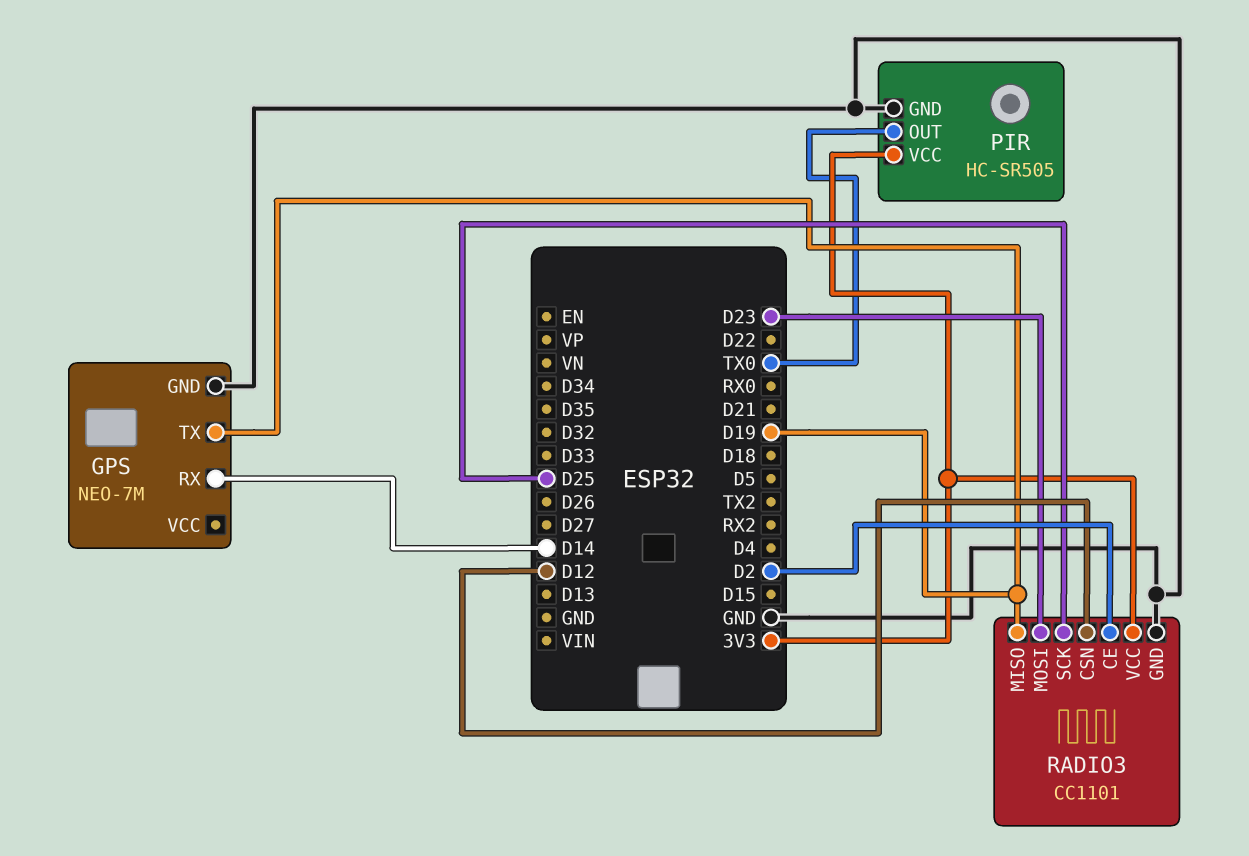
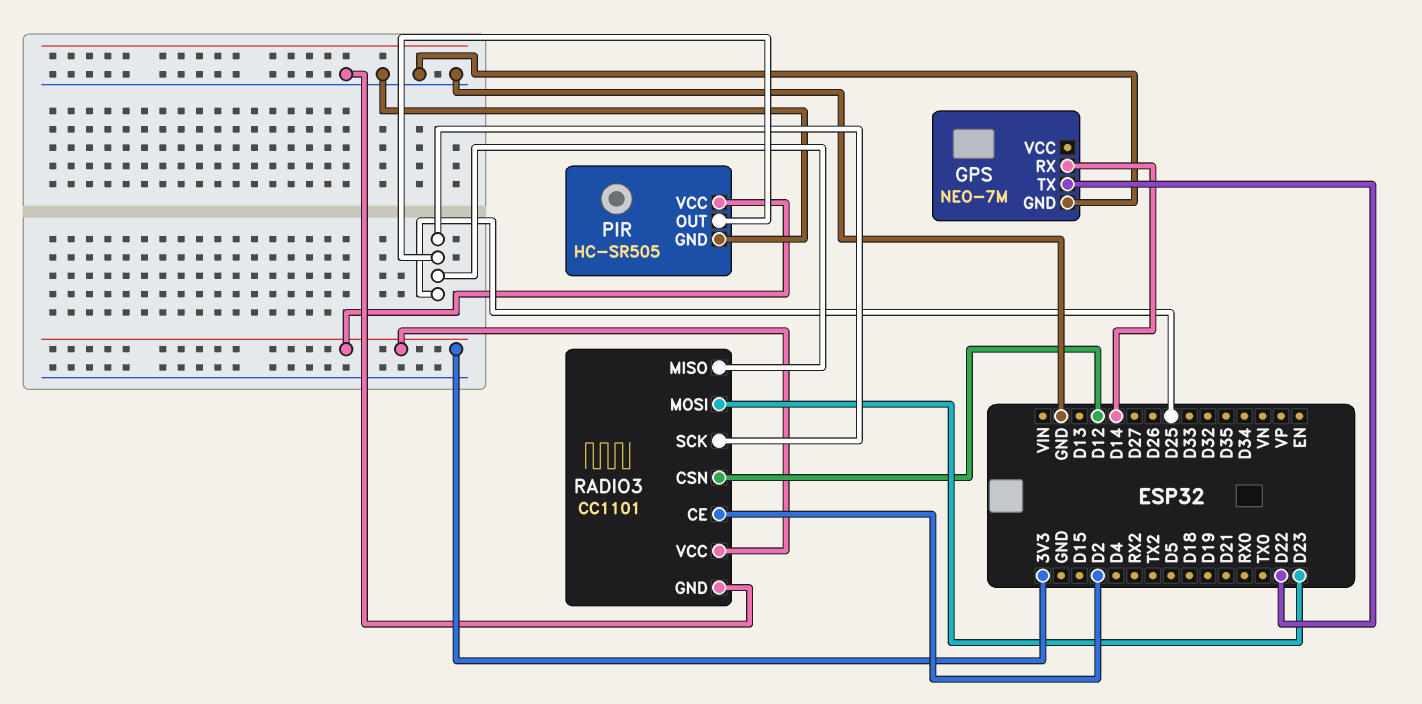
GPS pin TX: D19 -> D22
PIR pin OUT: TX0 -> D25
RADIO3 pin MISO: D19 -> D25

